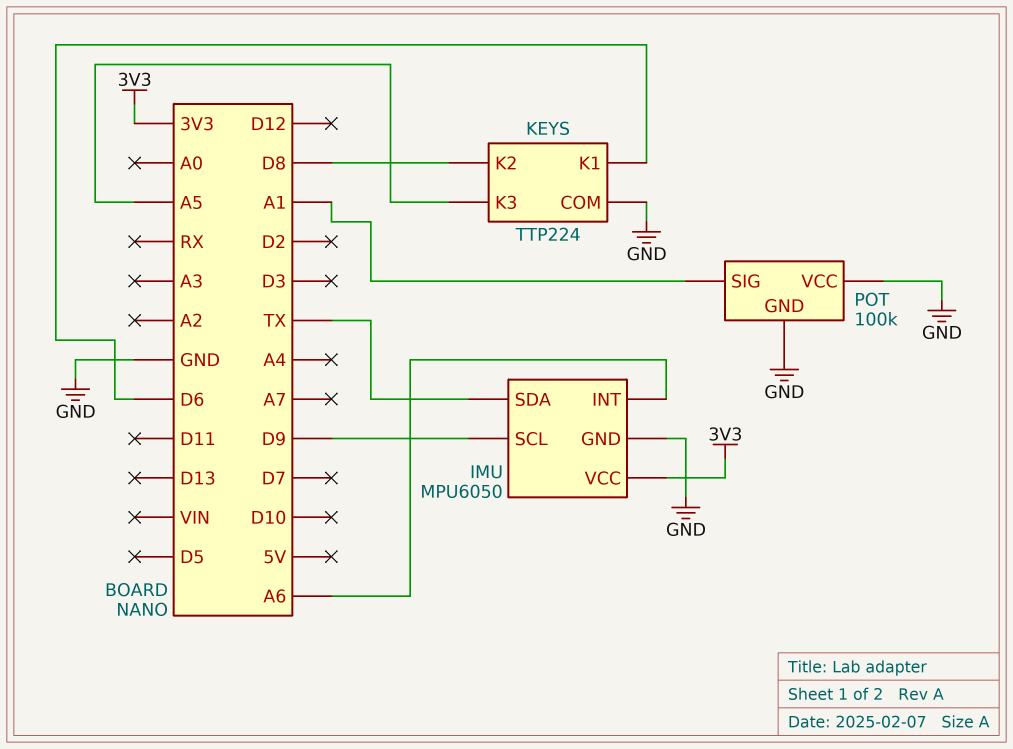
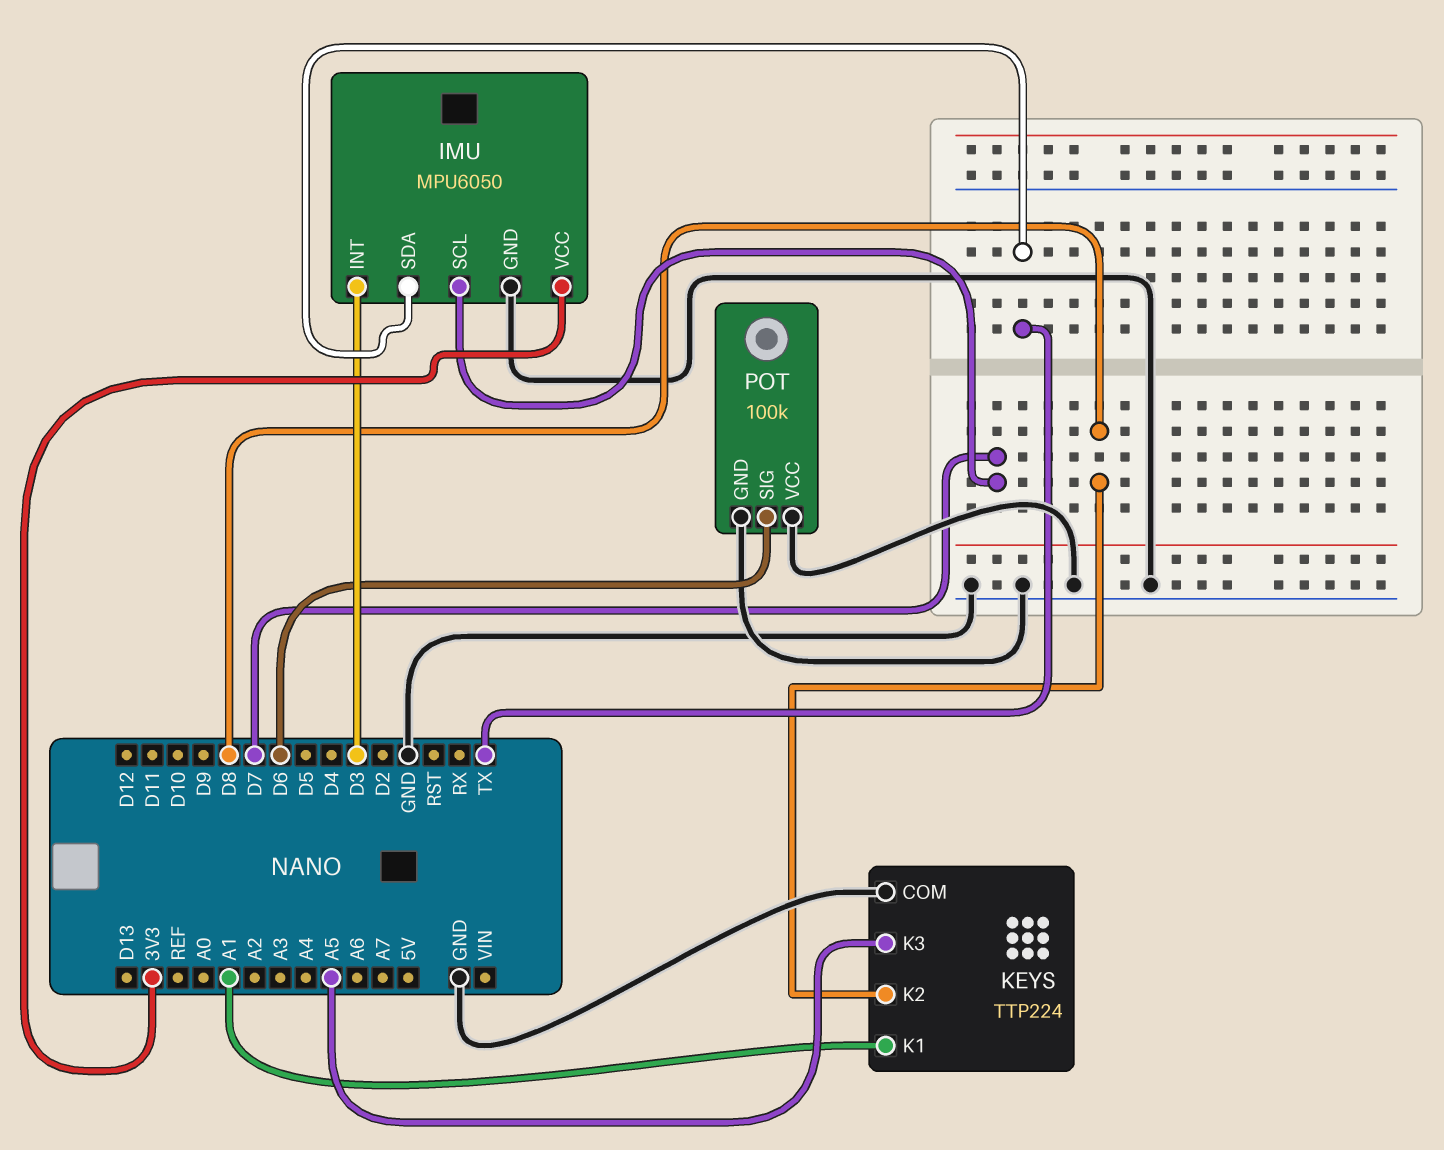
IMU pin INT: A6 -> D3
IMU pin SCL: D9 -> D7
KEYS pin K1: D6 -> A1
POT pin SIG: A1 -> D6

